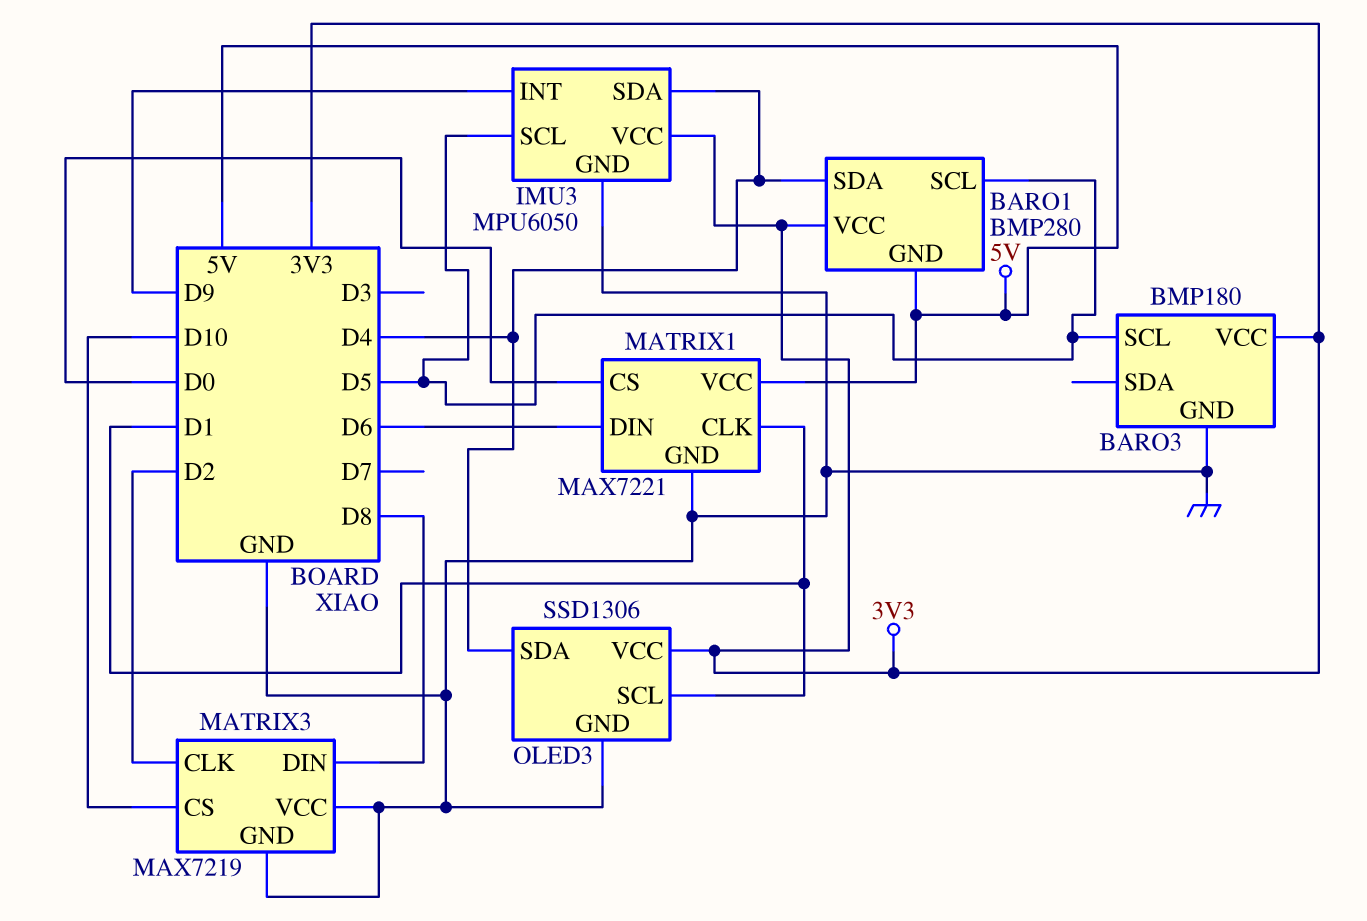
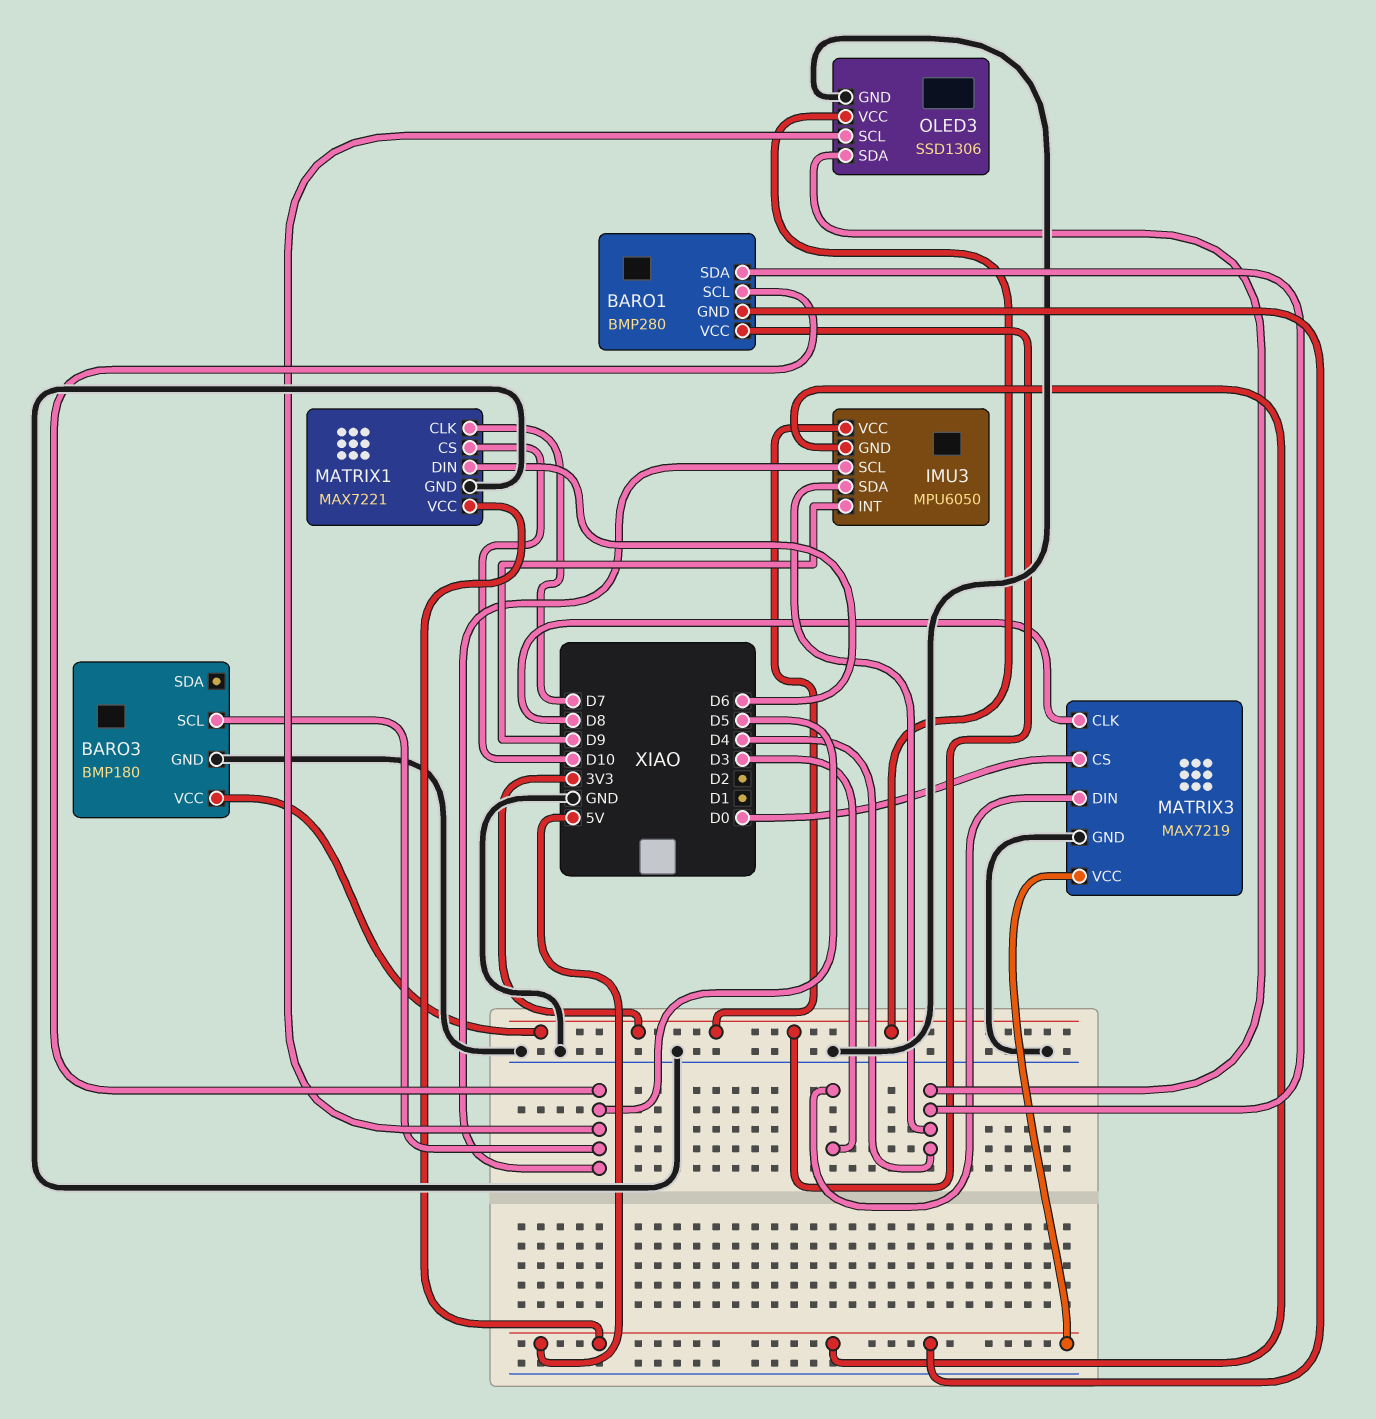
IMU3 pin GND: GND -> 5V
MATRIX1 pin CLK: D1 -> D7
MATRIX1 pin CS: D0 -> D10
MATRIX3 pin CLK: D2 -> D8
MATRIX3 pin CS: D10 -> D0
MATRIX3 pin DIN: D8 -> D3
MATRIX3 pin VCC: GND -> 5V
OLED3 pin SCL: D1 -> D5

